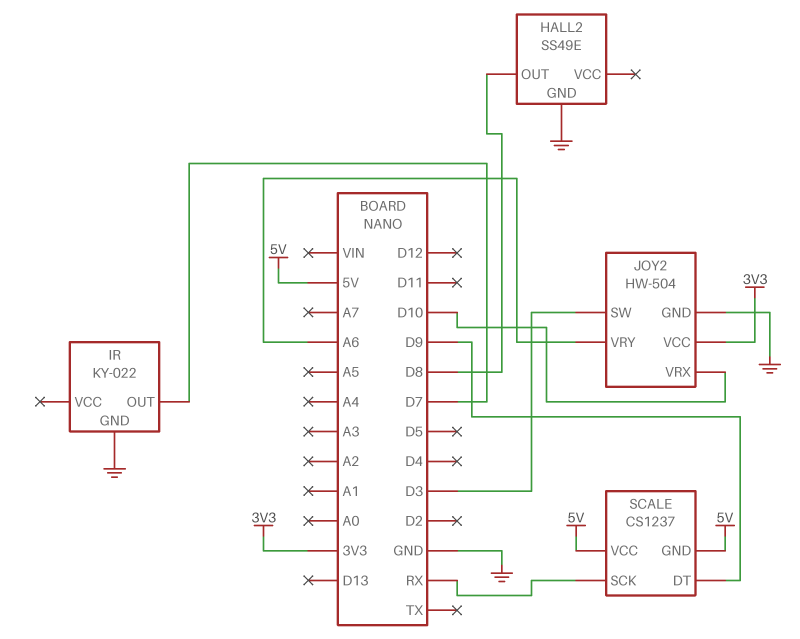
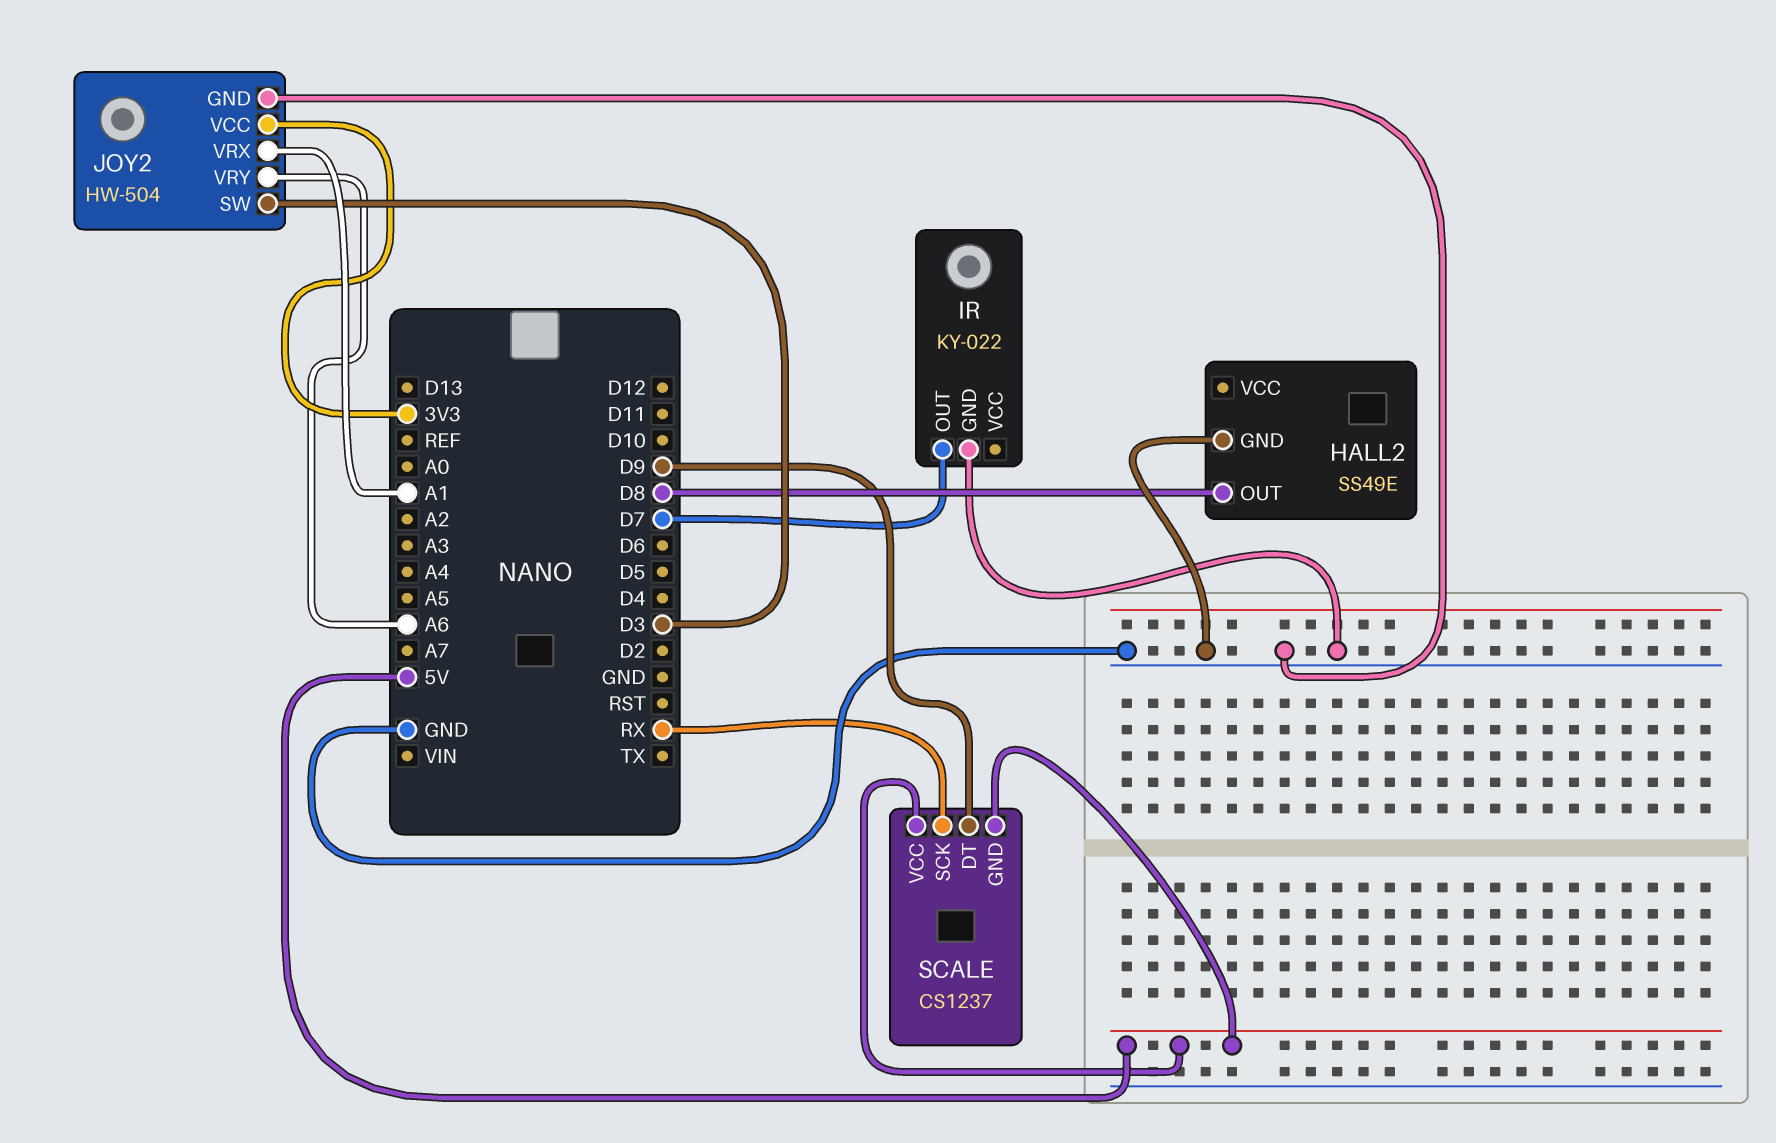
JOY2 pin VRX: D10 -> A1

